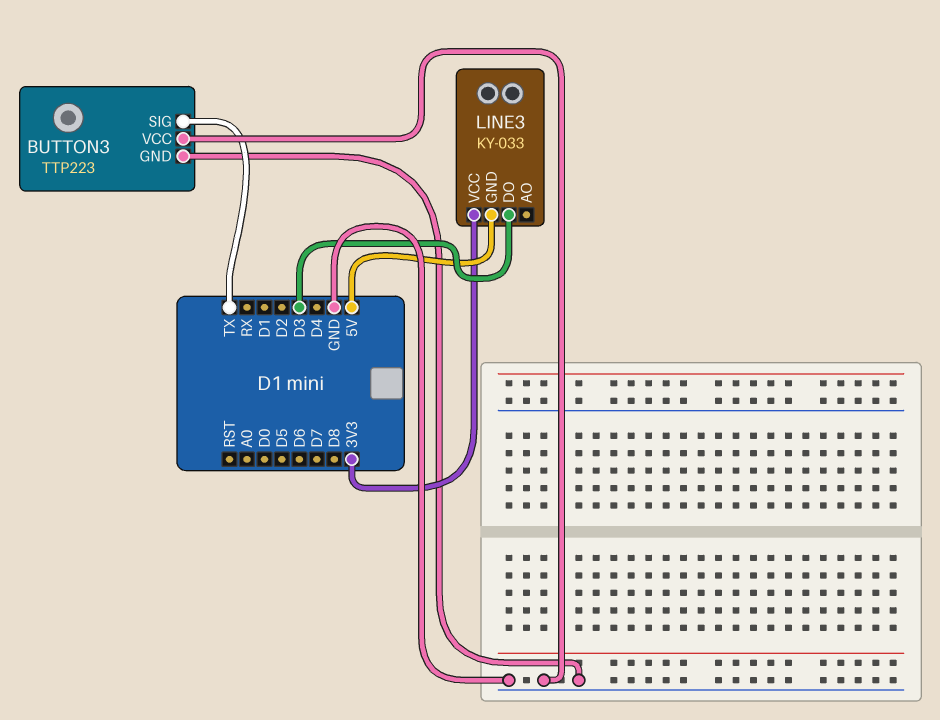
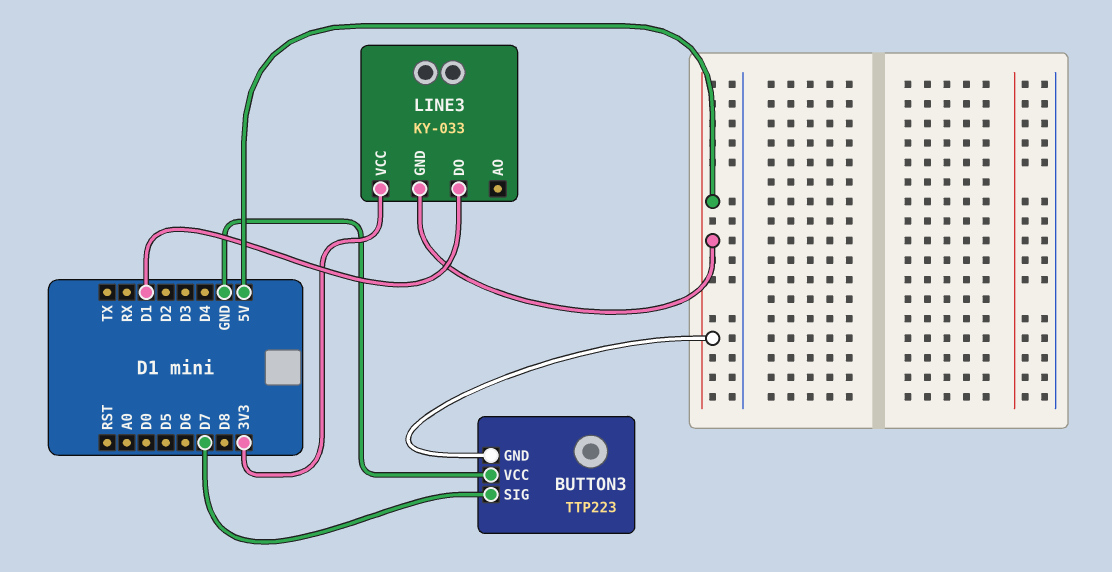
BUTTON3 pin GND: GND -> 5V
BUTTON3 pin SIG: TX -> D7
LINE3 pin DO: D3 -> D1

